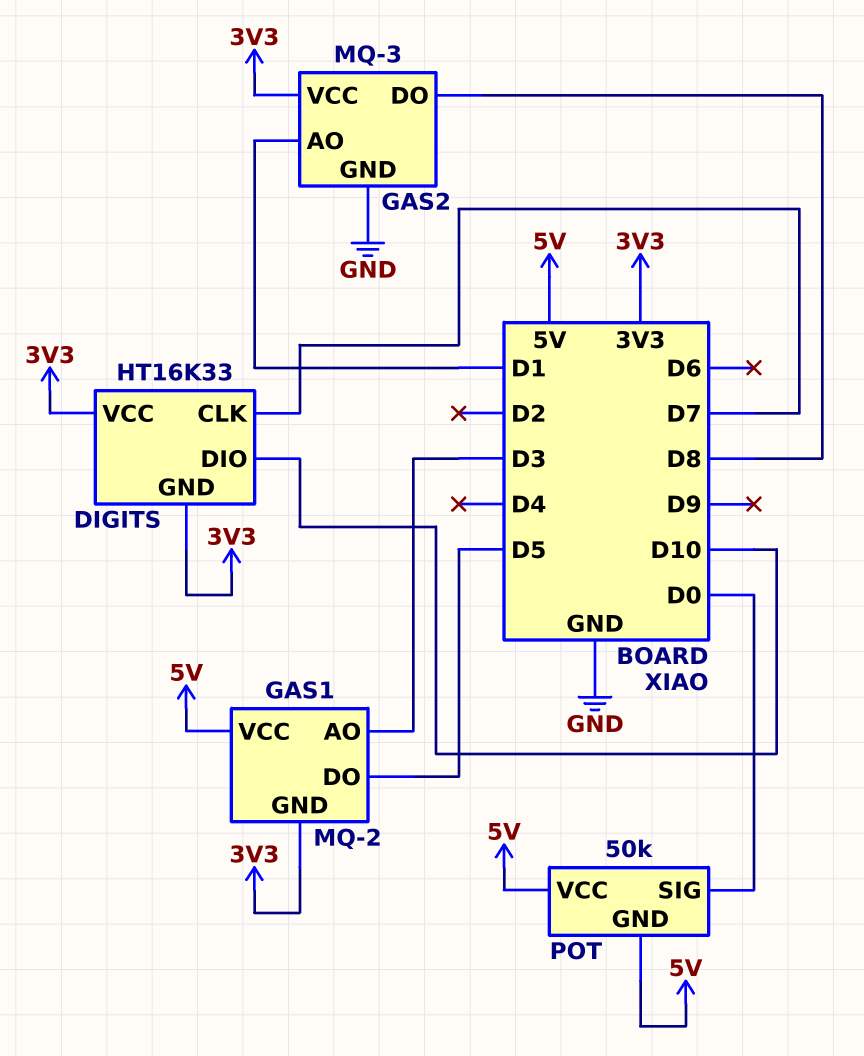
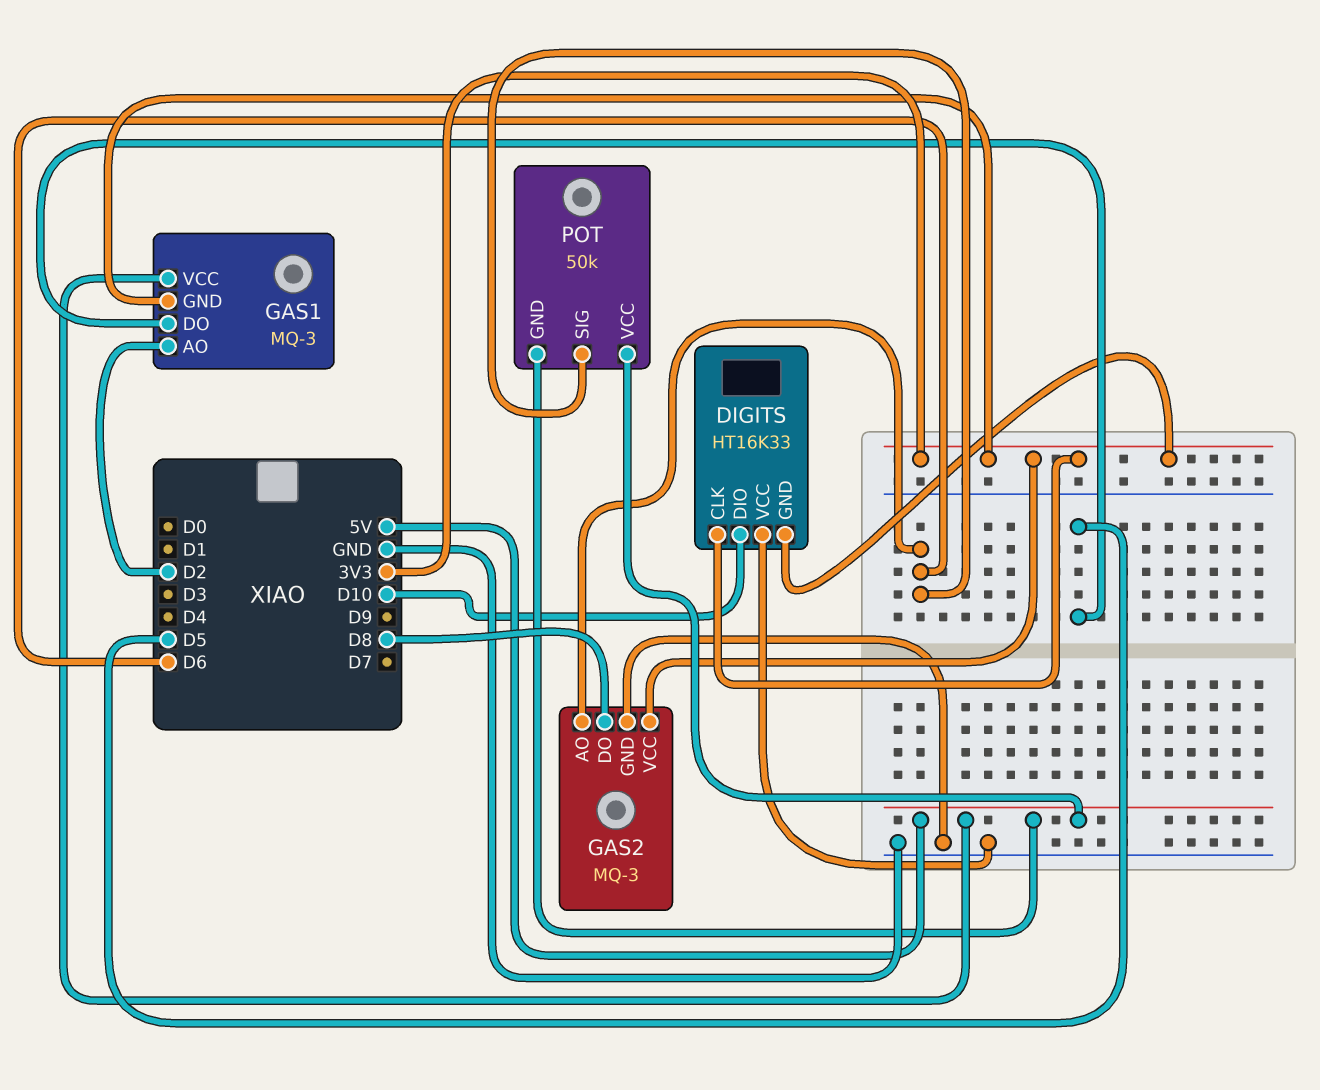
DIGITS pin CLK: D7 -> 3V3
DIGITS pin VCC: 3V3 -> GND
GAS1: MQ-2 -> MQ-3
GAS1 pin AO: D3 -> D2
GAS2 pin AO: D1 -> D6
POT pin SIG: D0 -> D6

